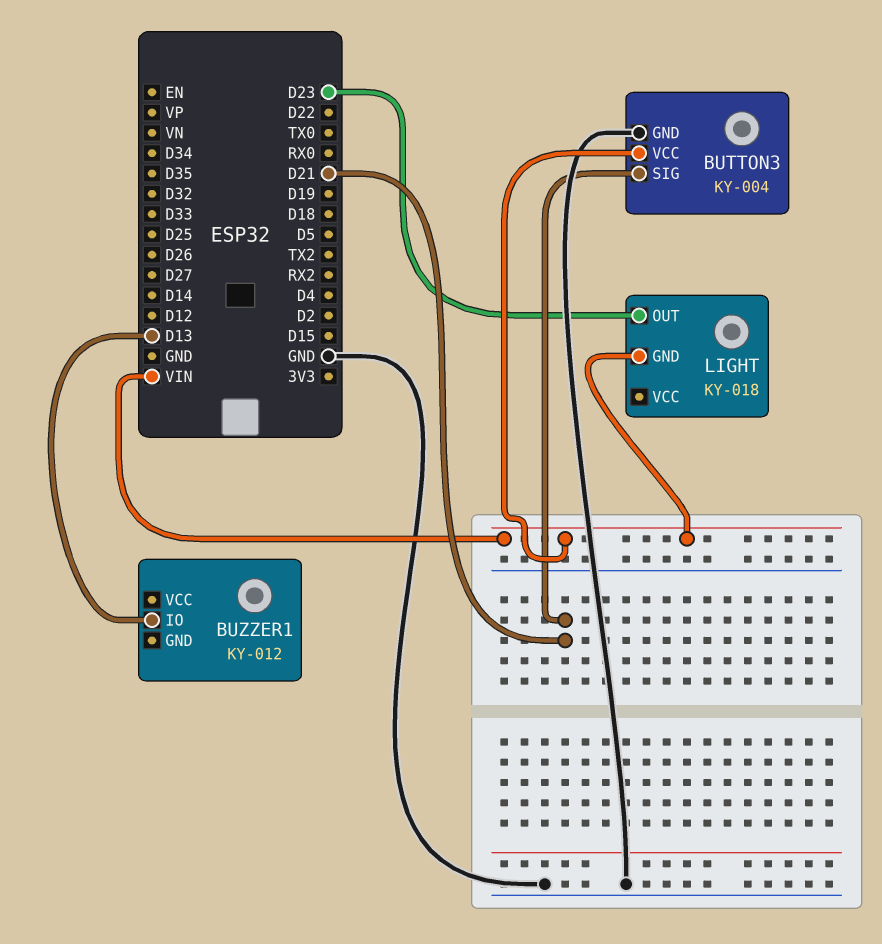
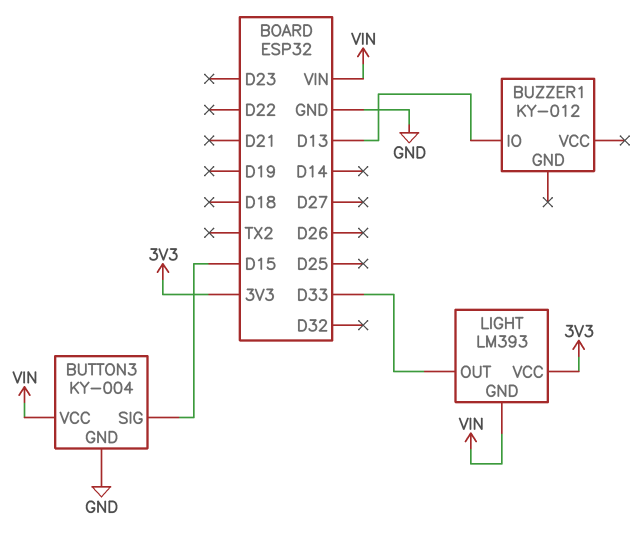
BUTTON3 pin SIG: D21 -> D15
LIGHT: KY-018 -> LM393
LIGHT pin OUT: D23 -> D33
LIGHT pin VCC: none -> 3V3

